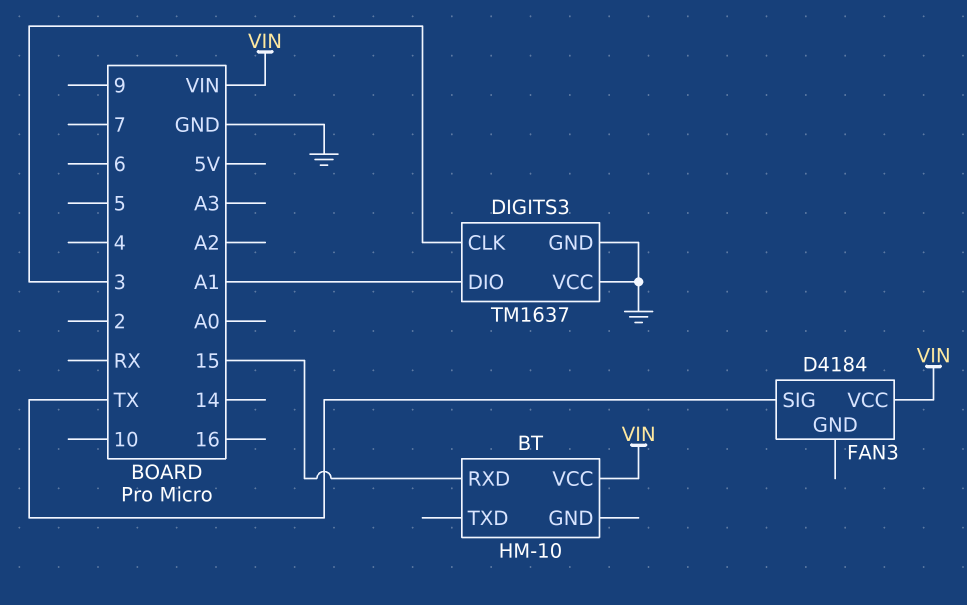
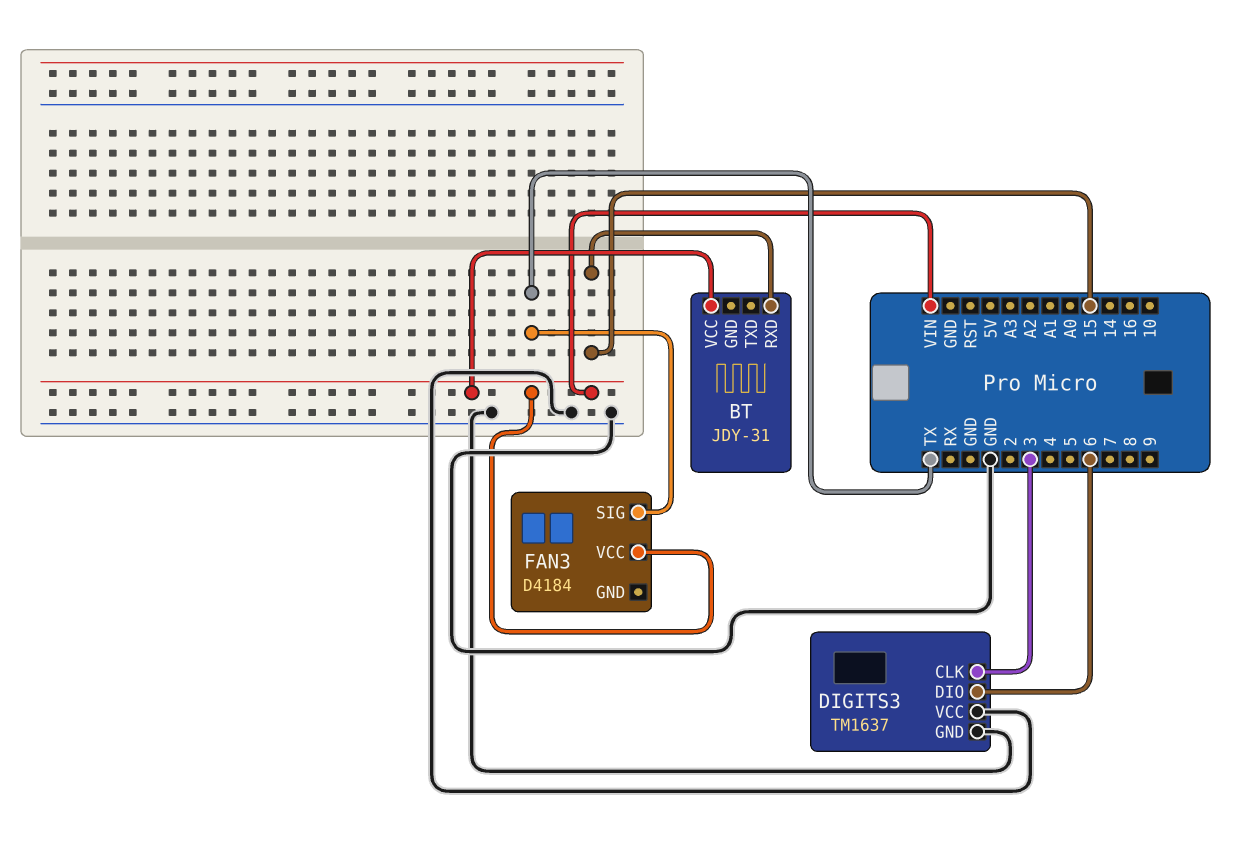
BT: HM-10 -> JDY-31
DIGITS3 pin DIO: A1 -> 6

